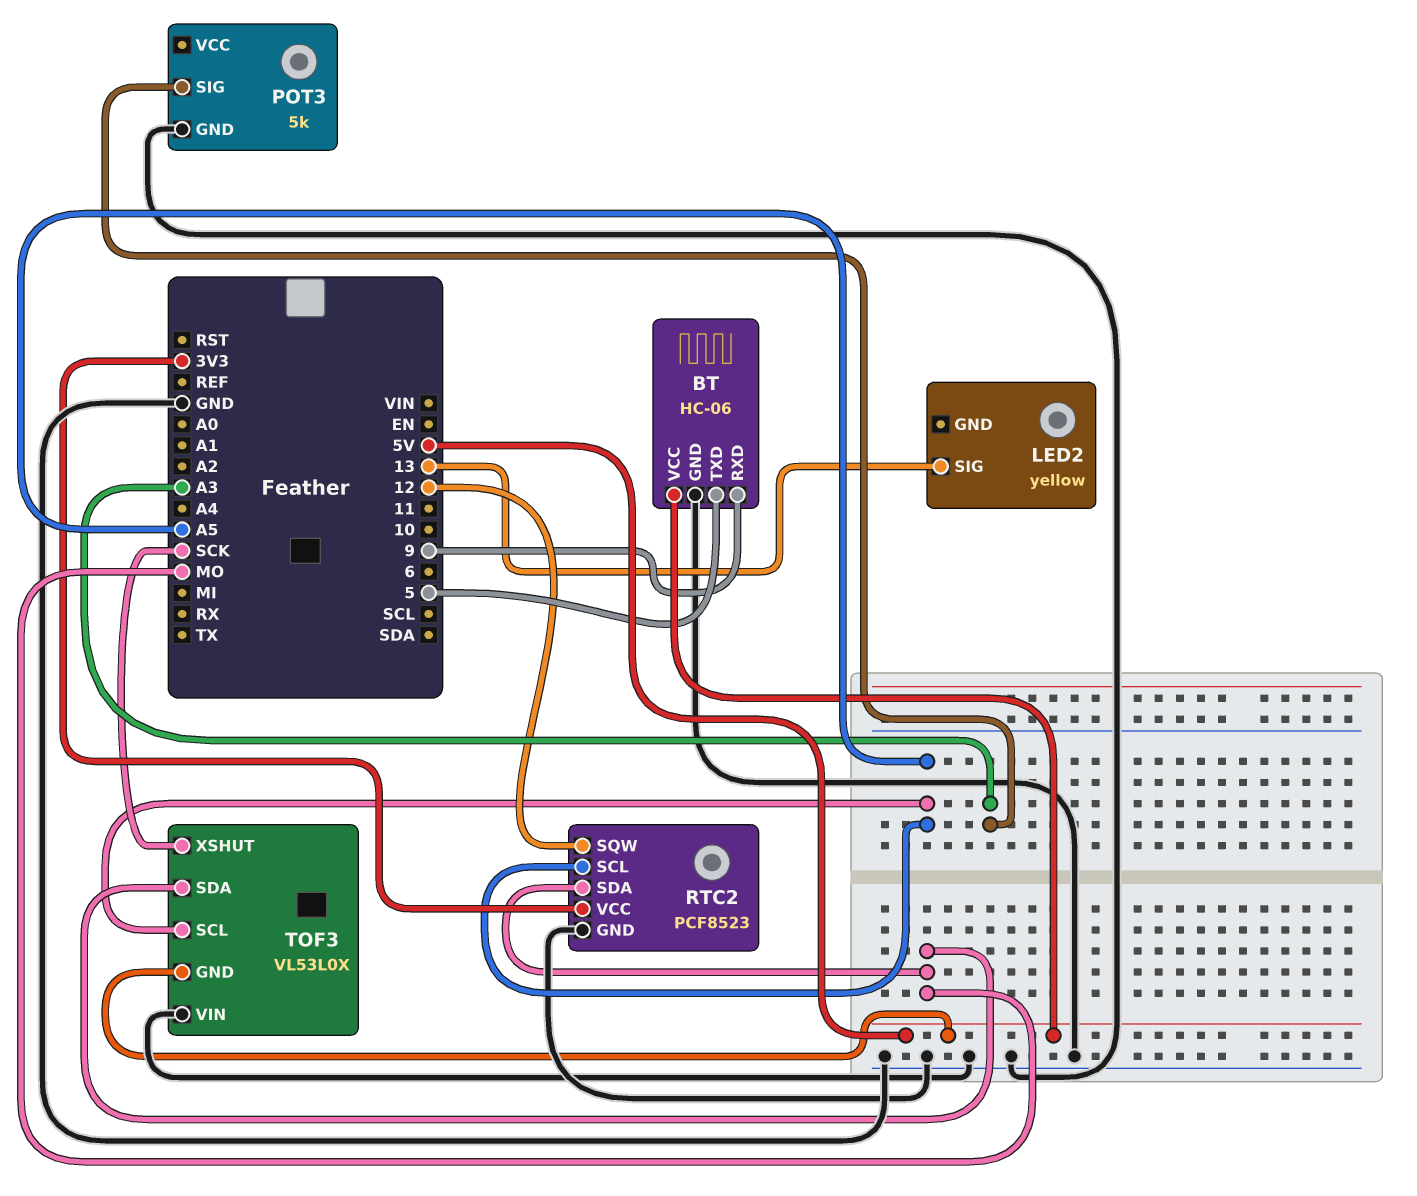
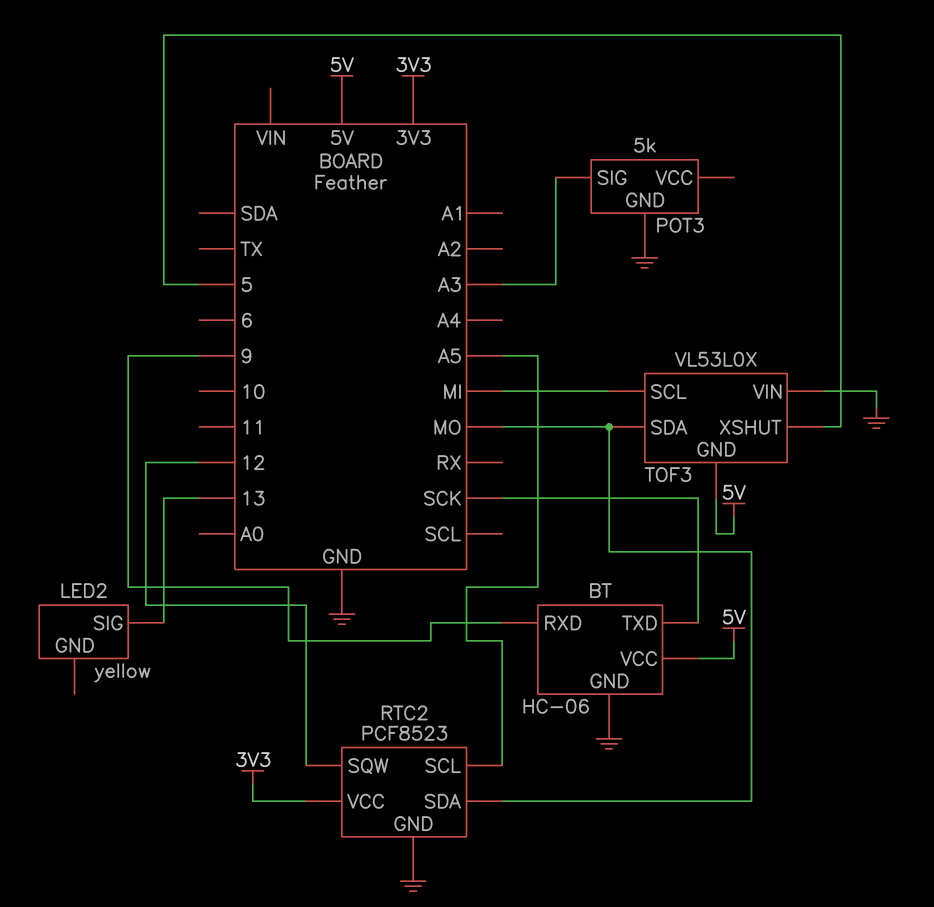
BT pin TXD: 5 -> SCK
TOF3 pin SCL: A5 -> MI
TOF3 pin XSHUT: SCK -> 5

